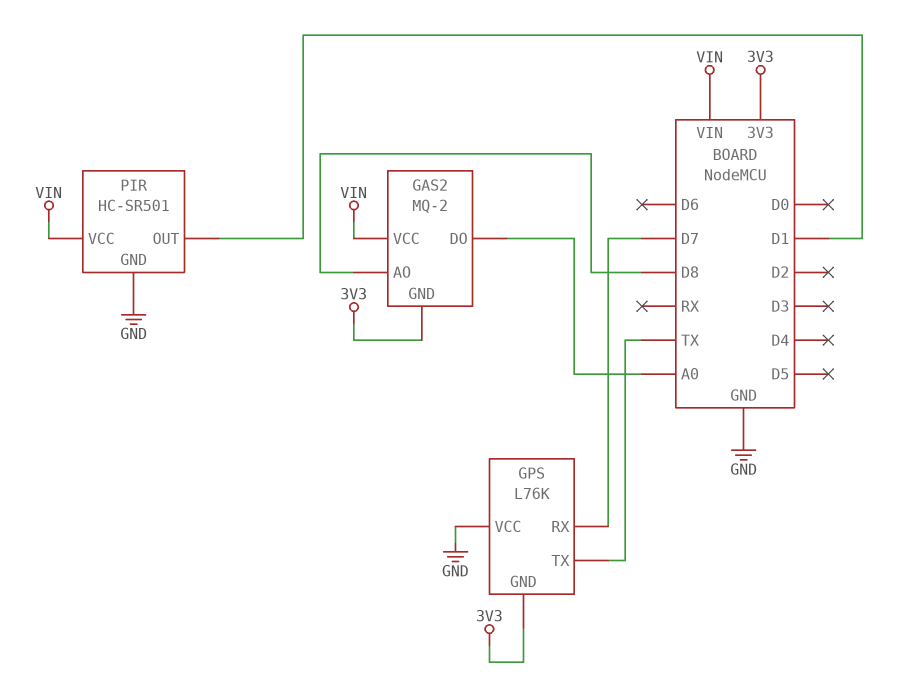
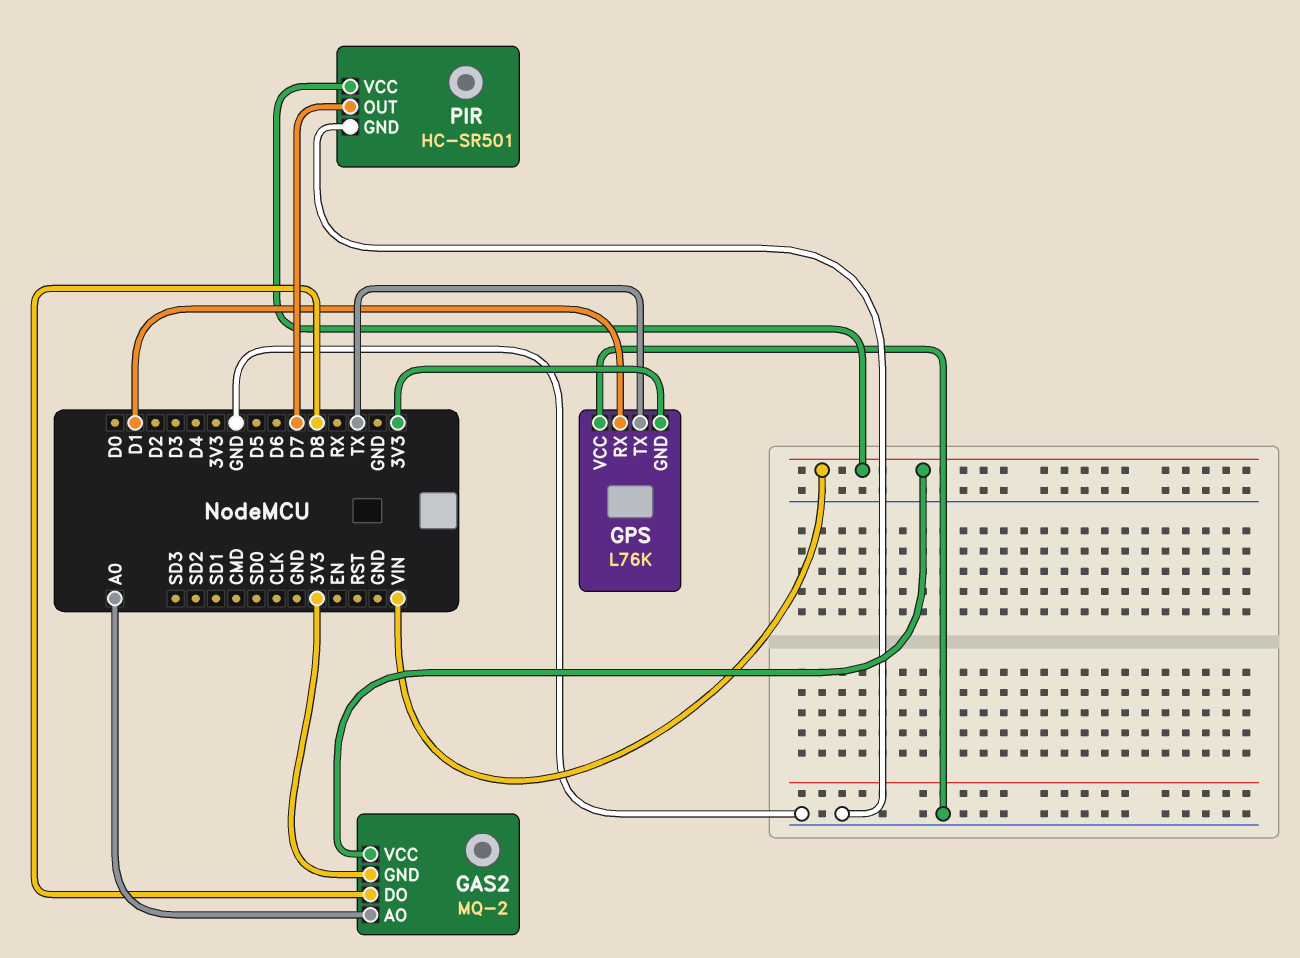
GAS2 pin AO: D8 -> A0
GAS2 pin DO: A0 -> D8
GPS pin RX: D7 -> D1
PIR pin OUT: D1 -> D7

